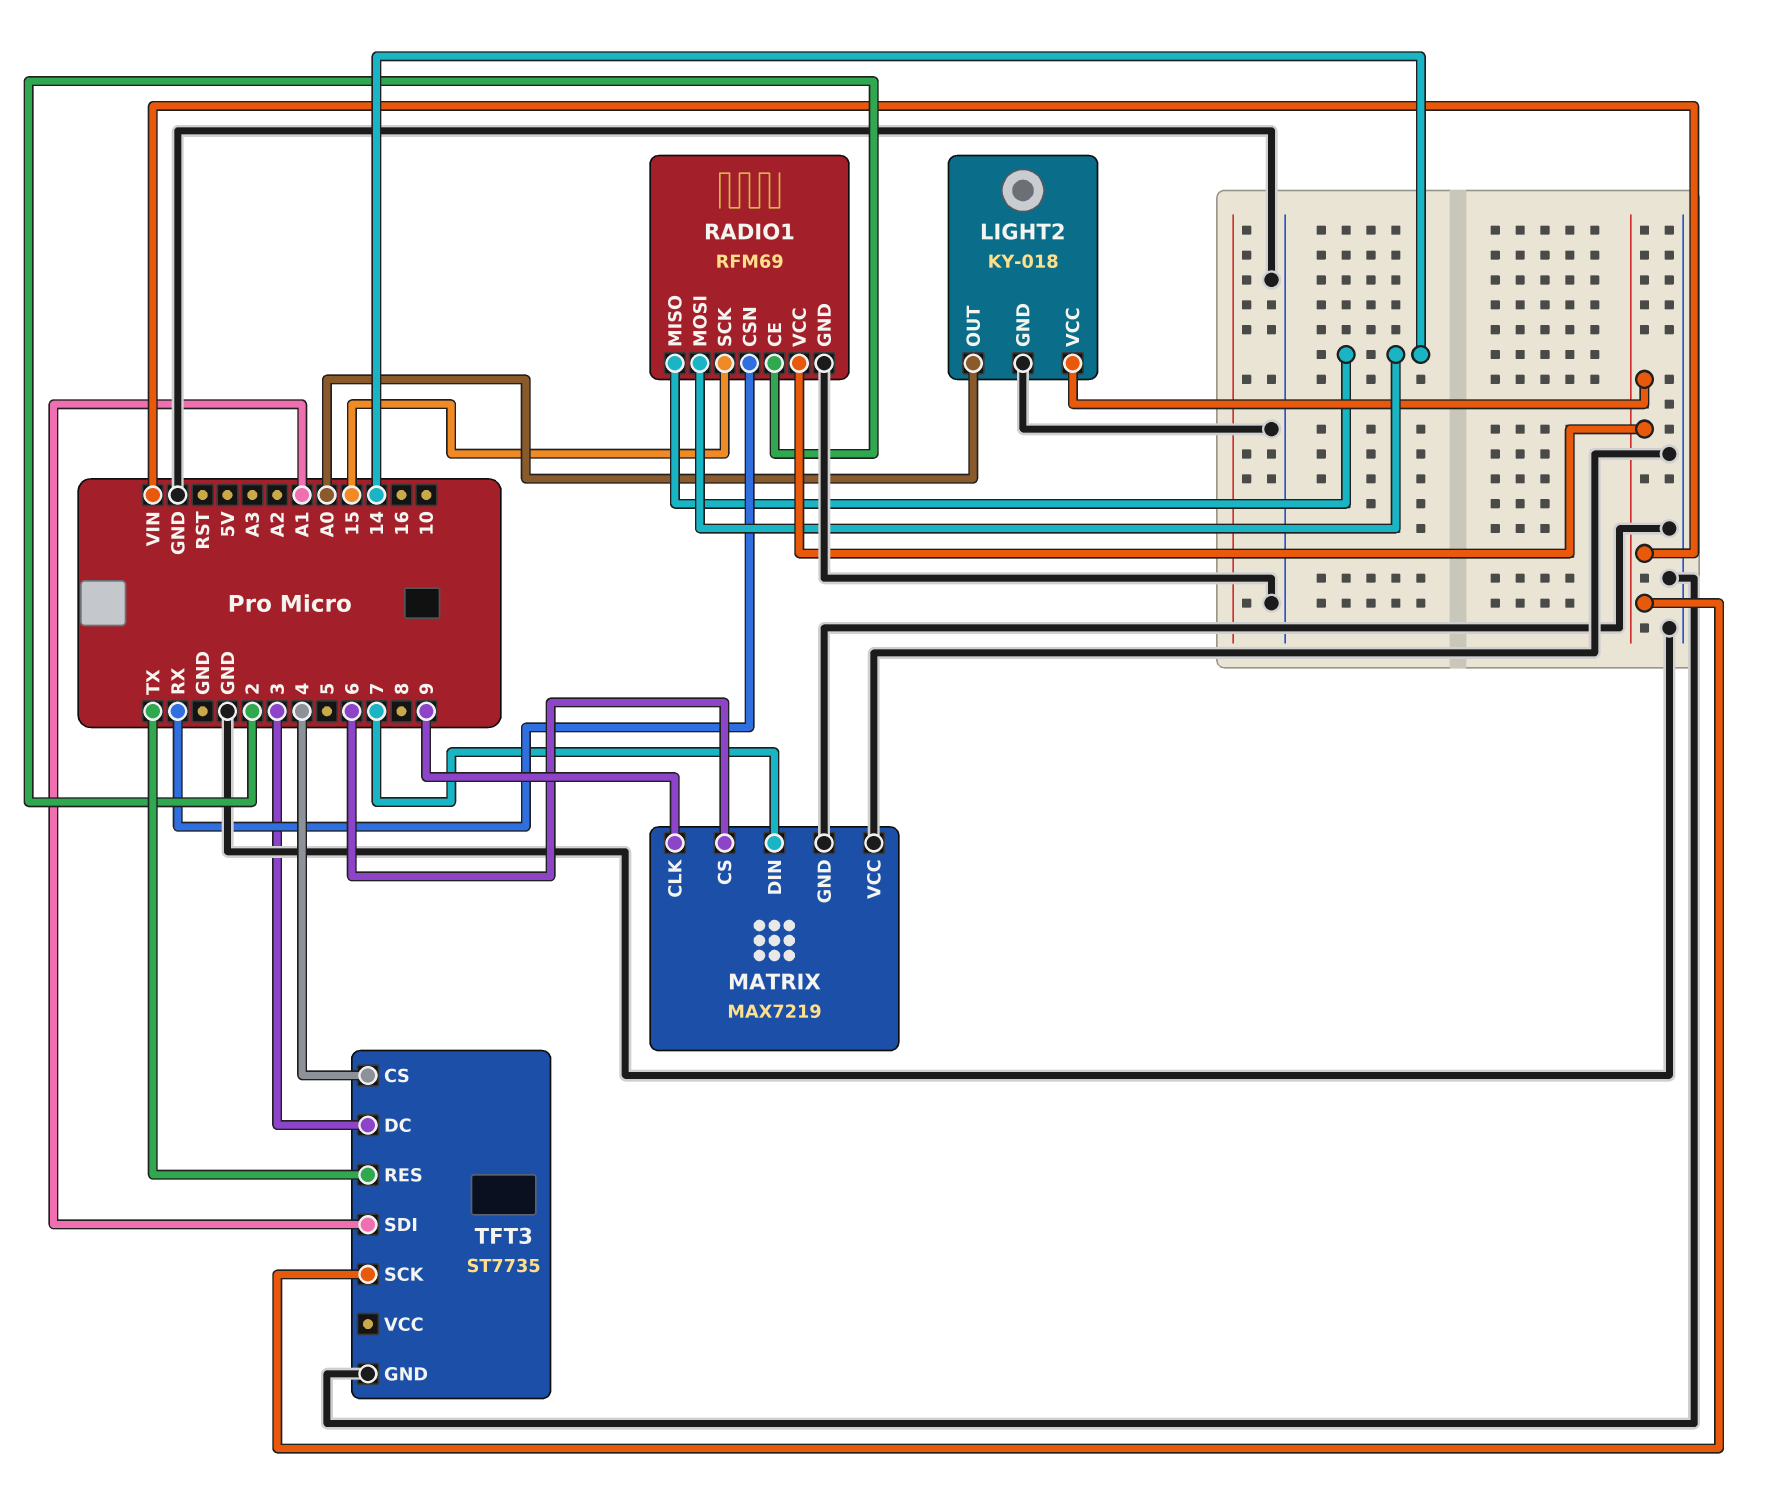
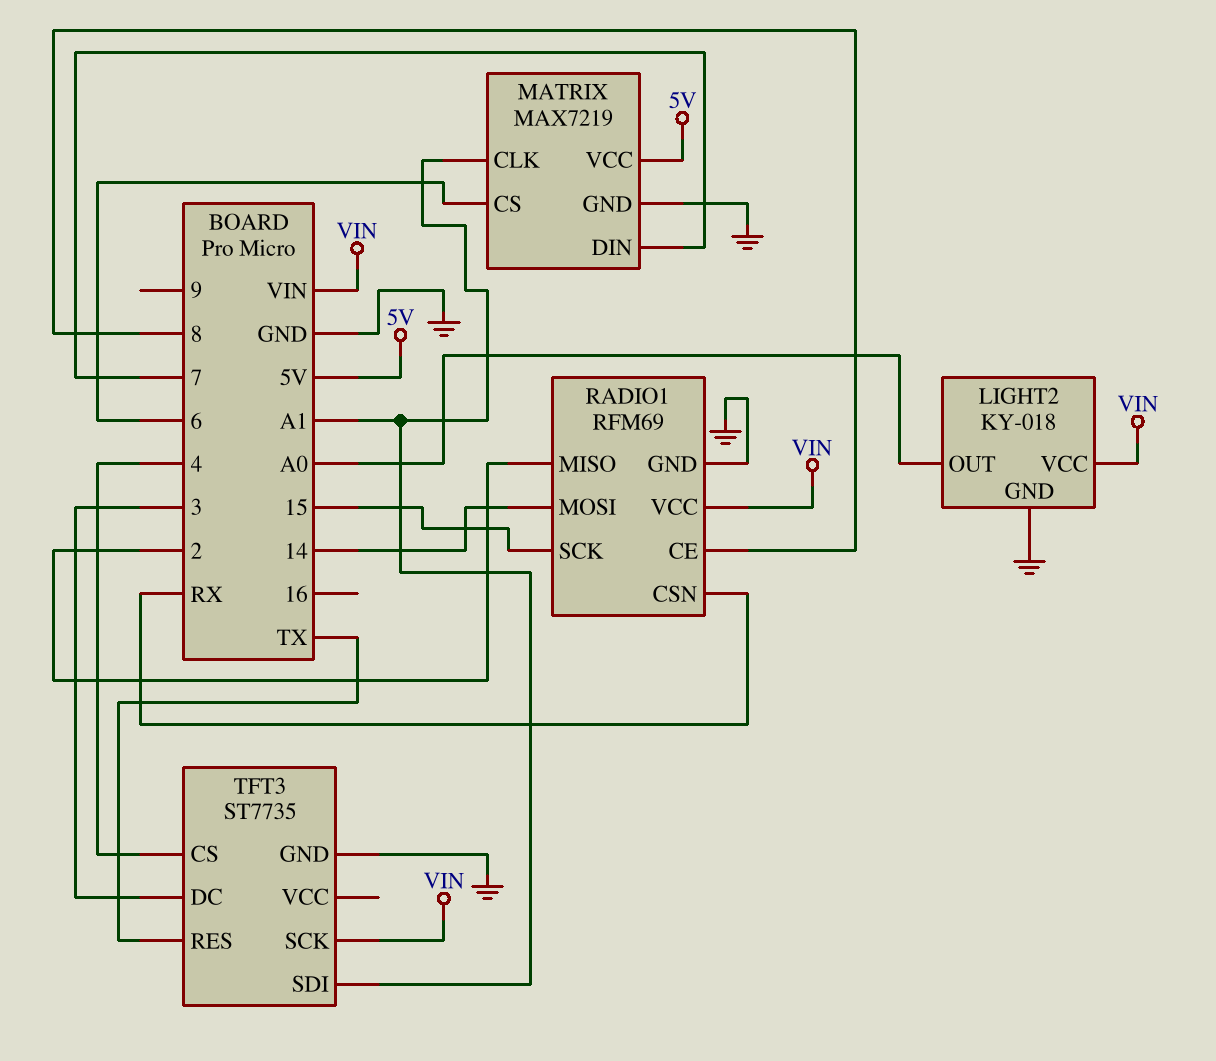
MATRIX pin CLK: 9 -> A1
MATRIX pin VCC: GND -> 5V
RADIO1 pin CE: 2 -> 8
RADIO1 pin MISO: 14 -> 2

